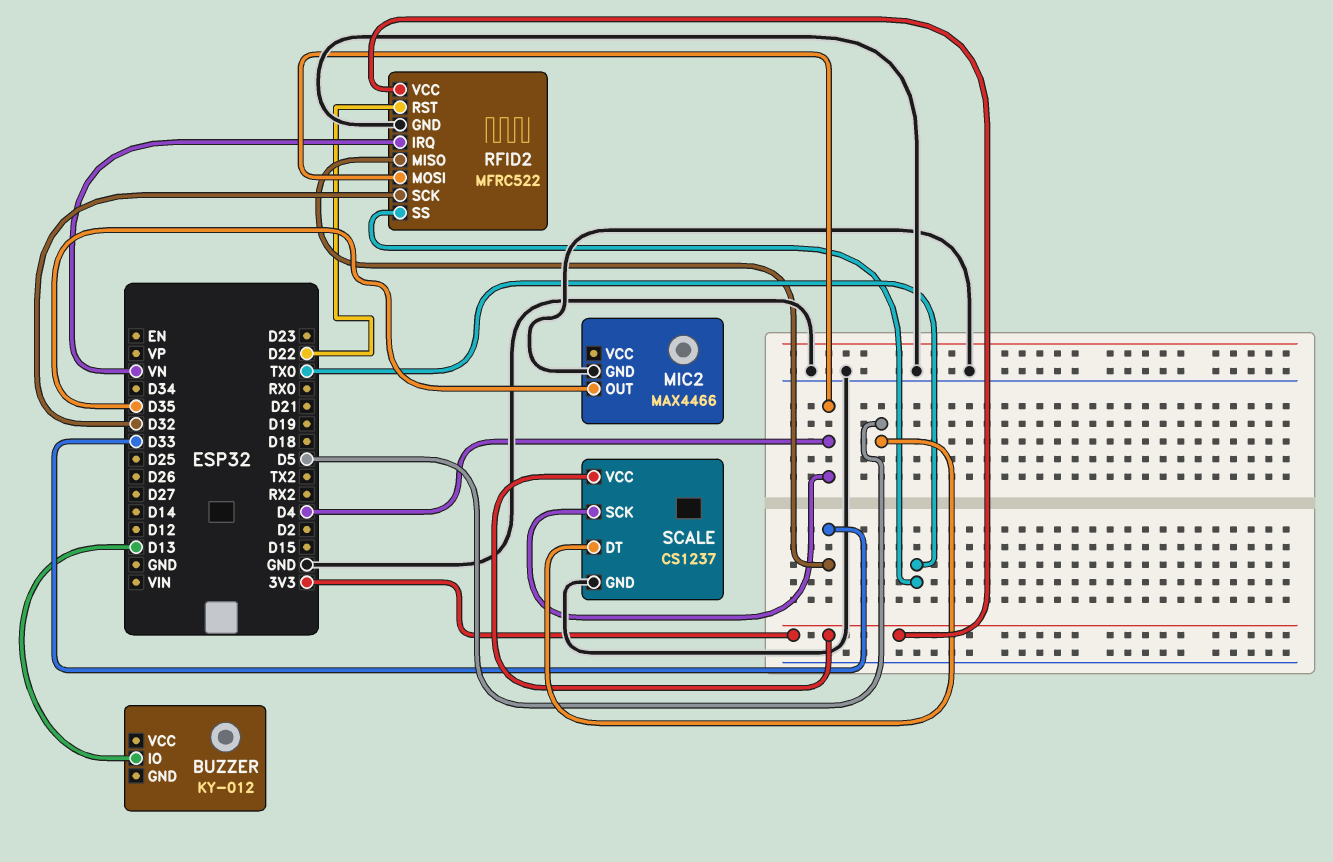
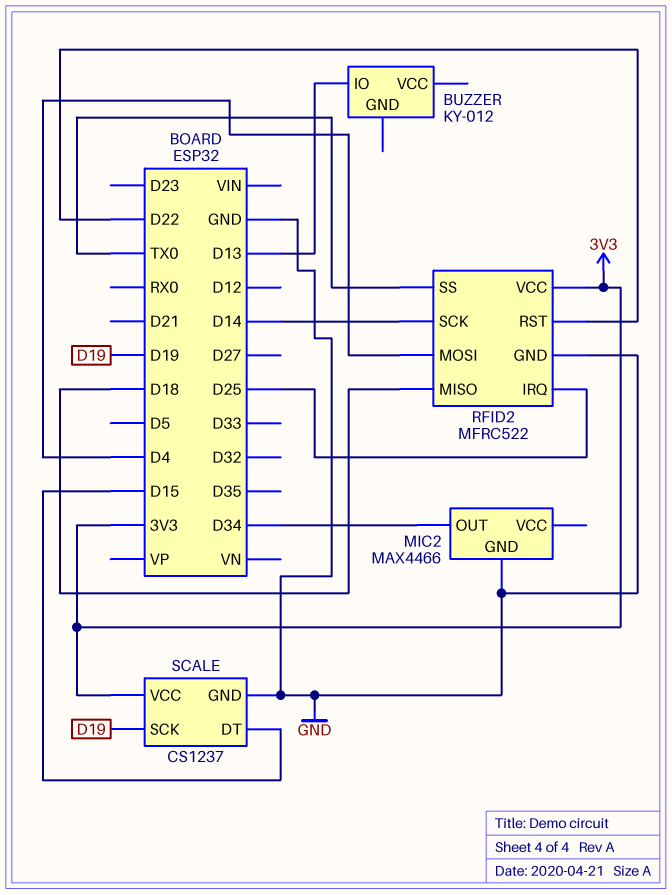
MIC2 pin OUT: D35 -> D34
RFID2 pin IRQ: VN -> D25
RFID2 pin MISO: D33 -> D18
RFID2 pin SCK: D32 -> D14
SCALE pin DT: D5 -> D15
SCALE pin SCK: D4 -> D19

